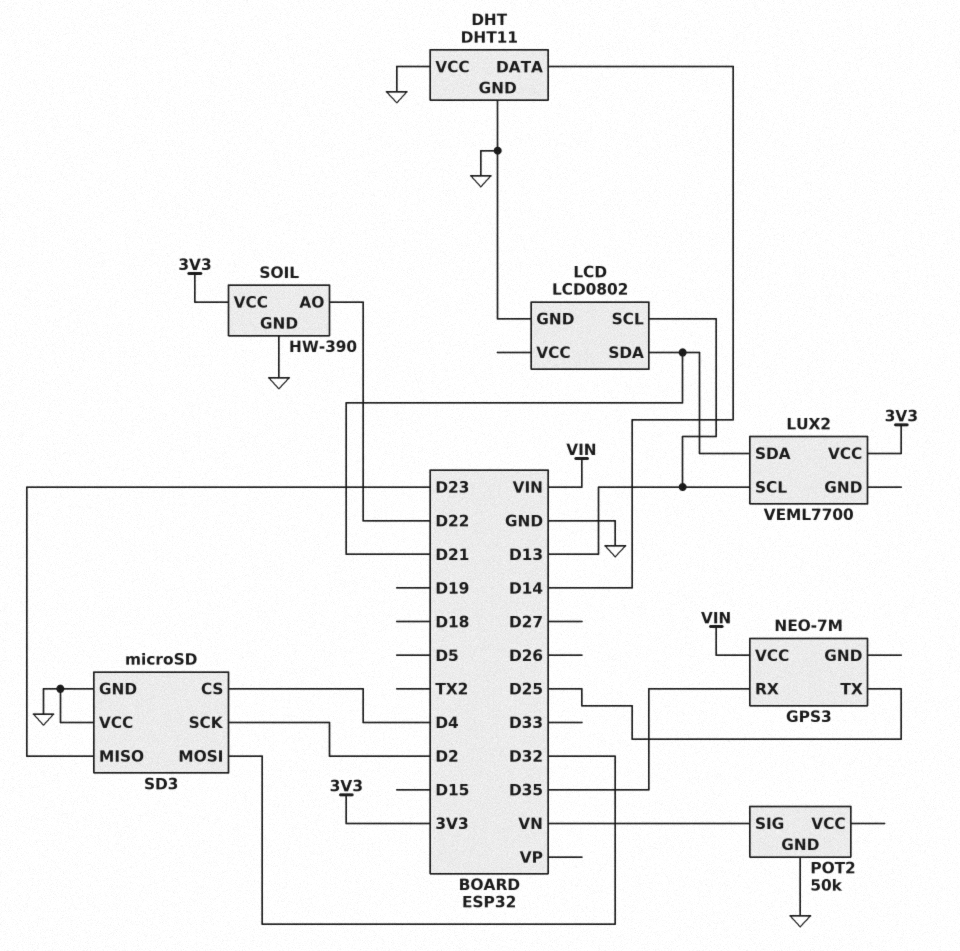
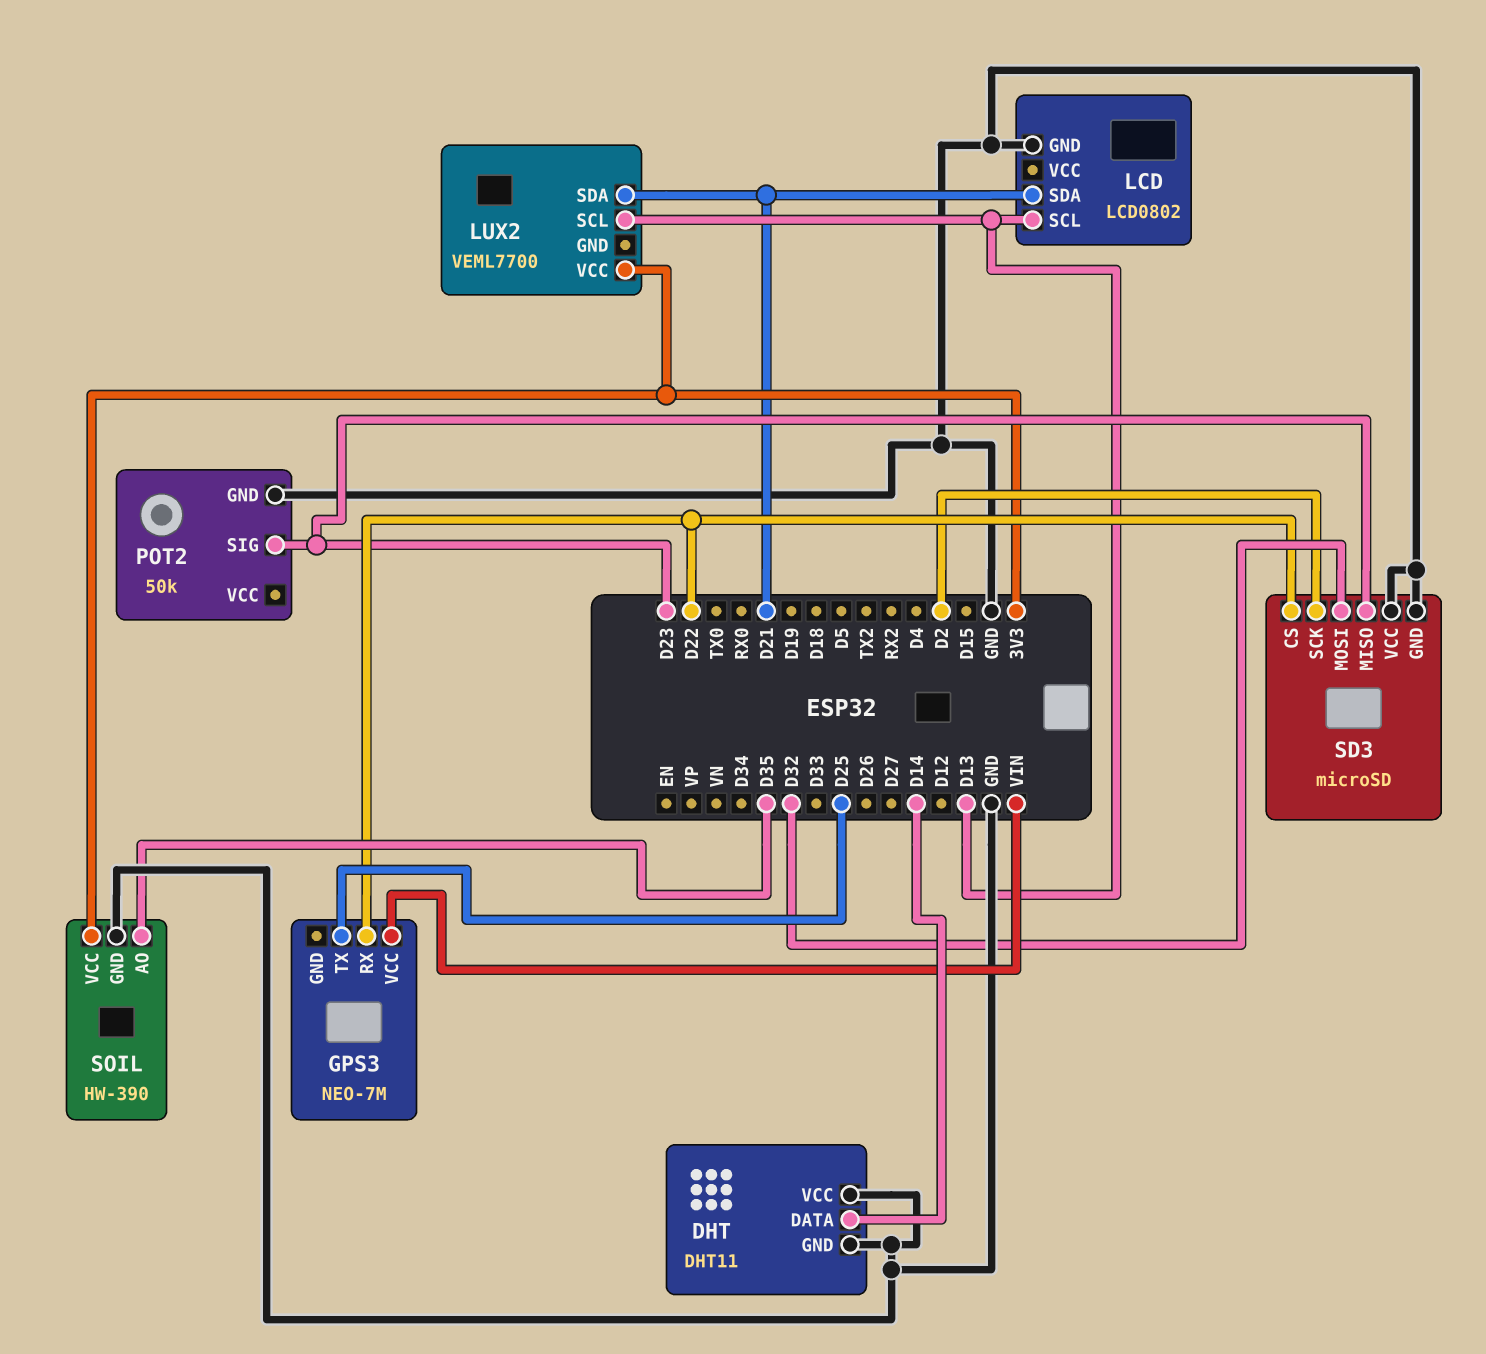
GPS3 pin RX: D35 -> D22
POT2 pin SIG: VN -> D23
SD3 pin CS: D4 -> D22
SOIL pin AO: D22 -> D35

